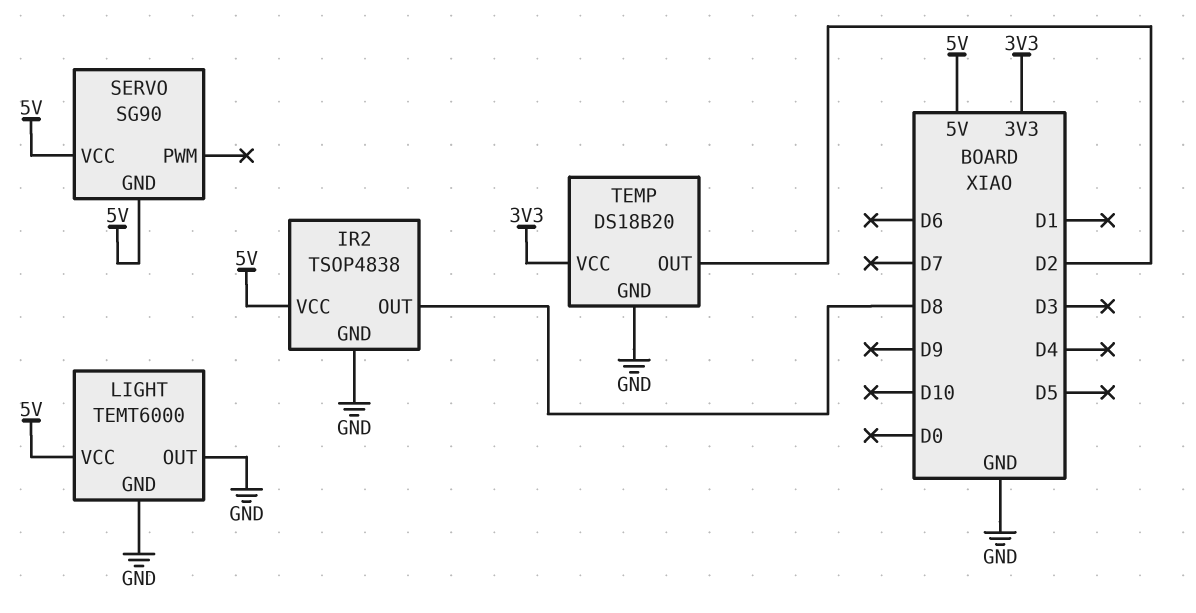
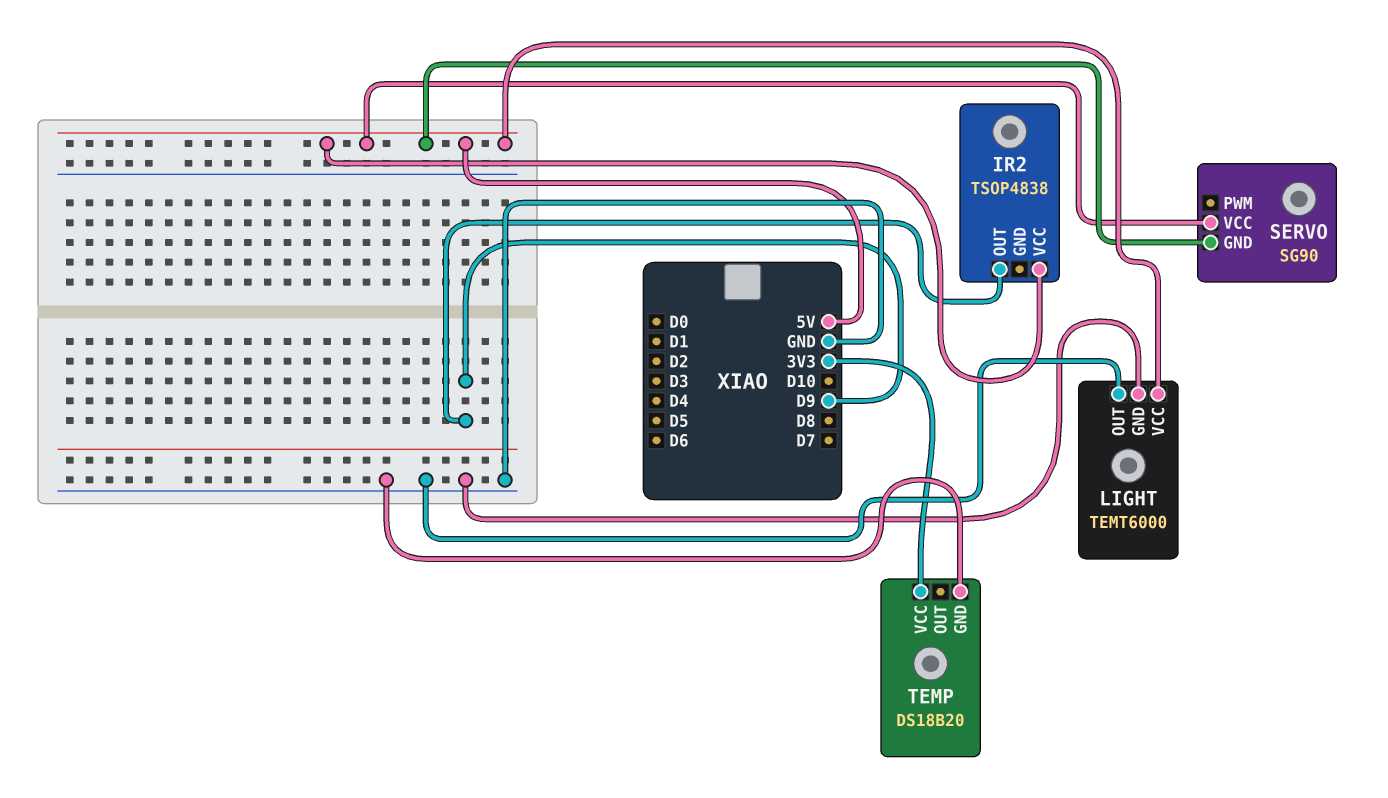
IR2 pin GND: GND -> none
IR2 pin OUT: D8 -> D9
TEMP pin OUT: D2 -> none

